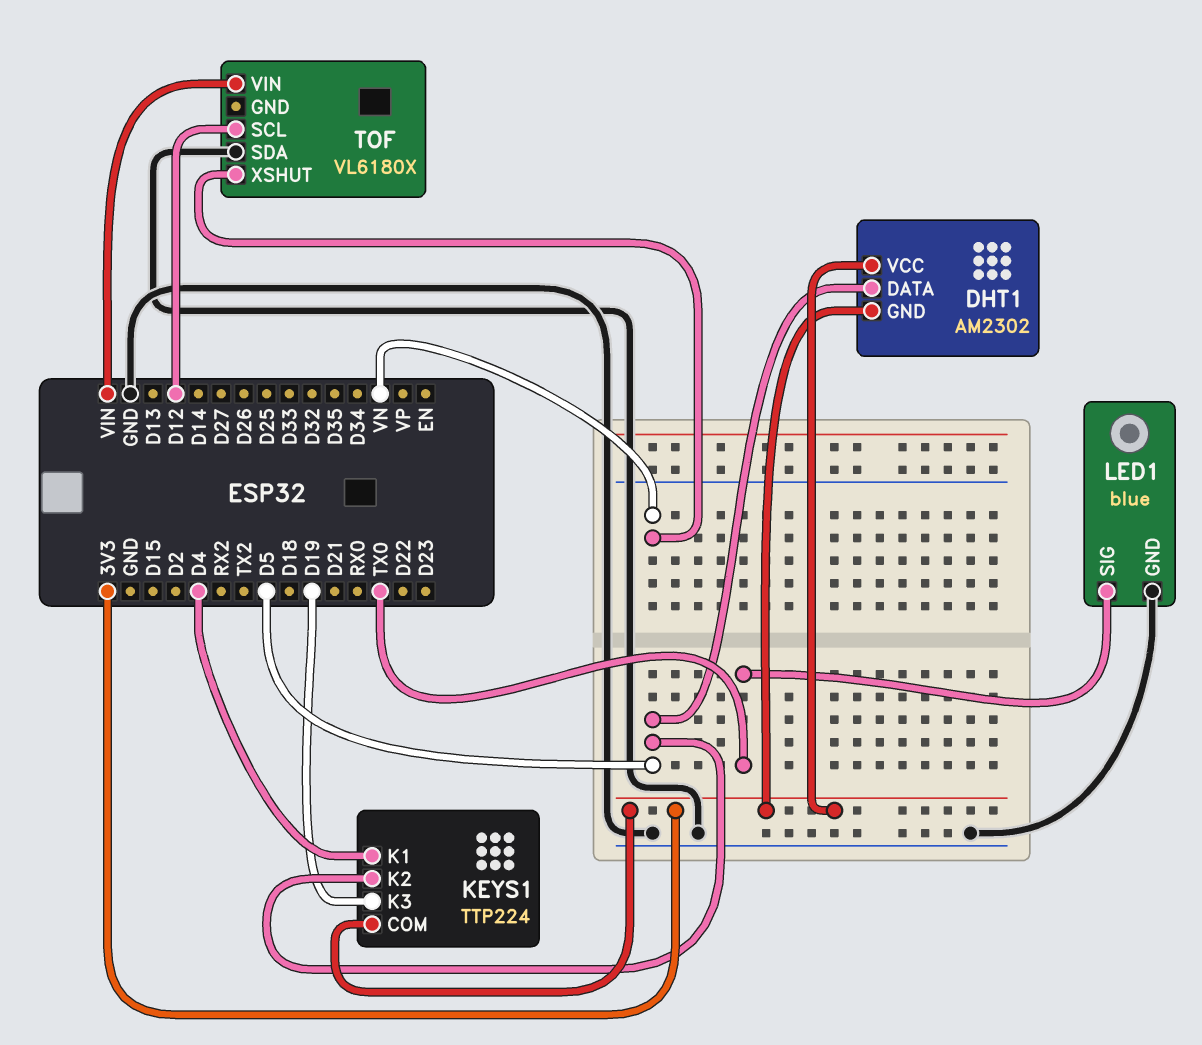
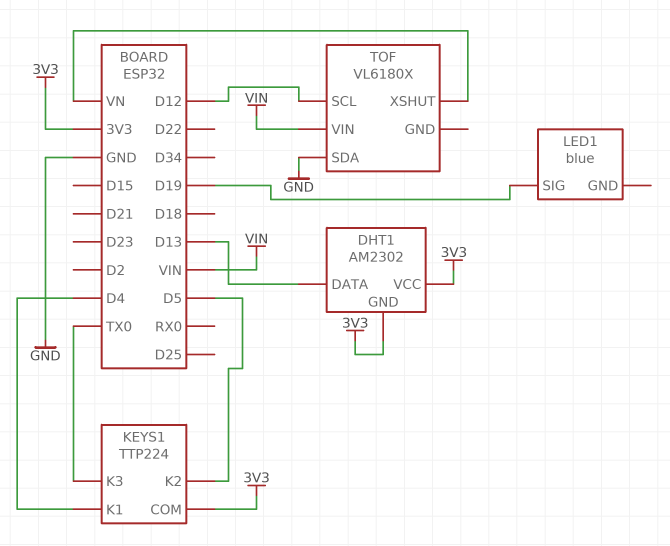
DHT1 pin DATA: D5 -> D13
KEYS1 pin K3: D19 -> TX0
LED1 pin GND: GND -> none
LED1 pin SIG: TX0 -> D19

